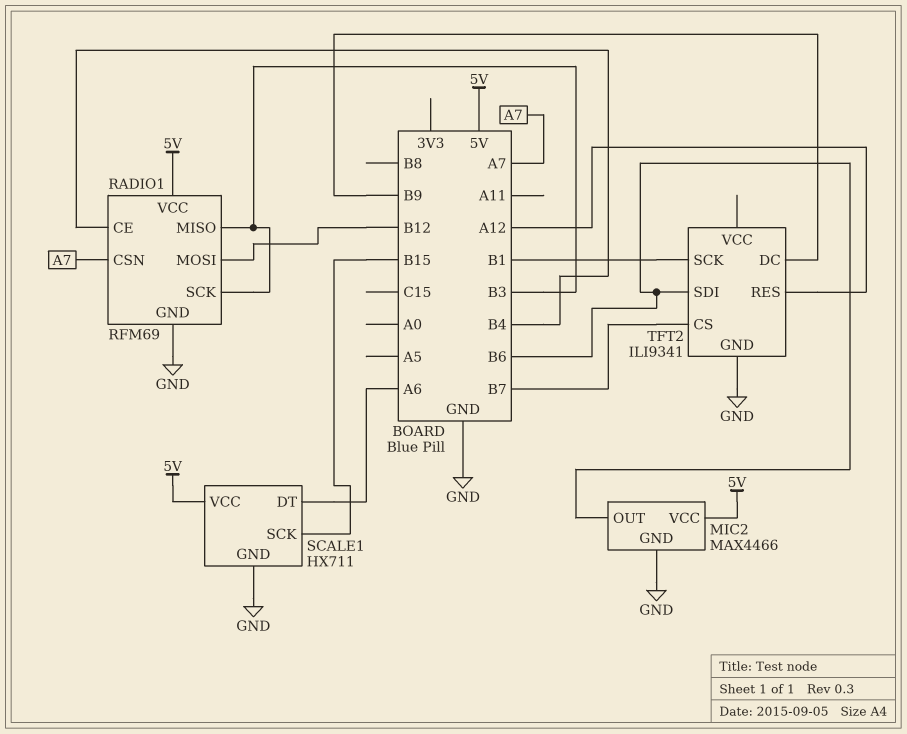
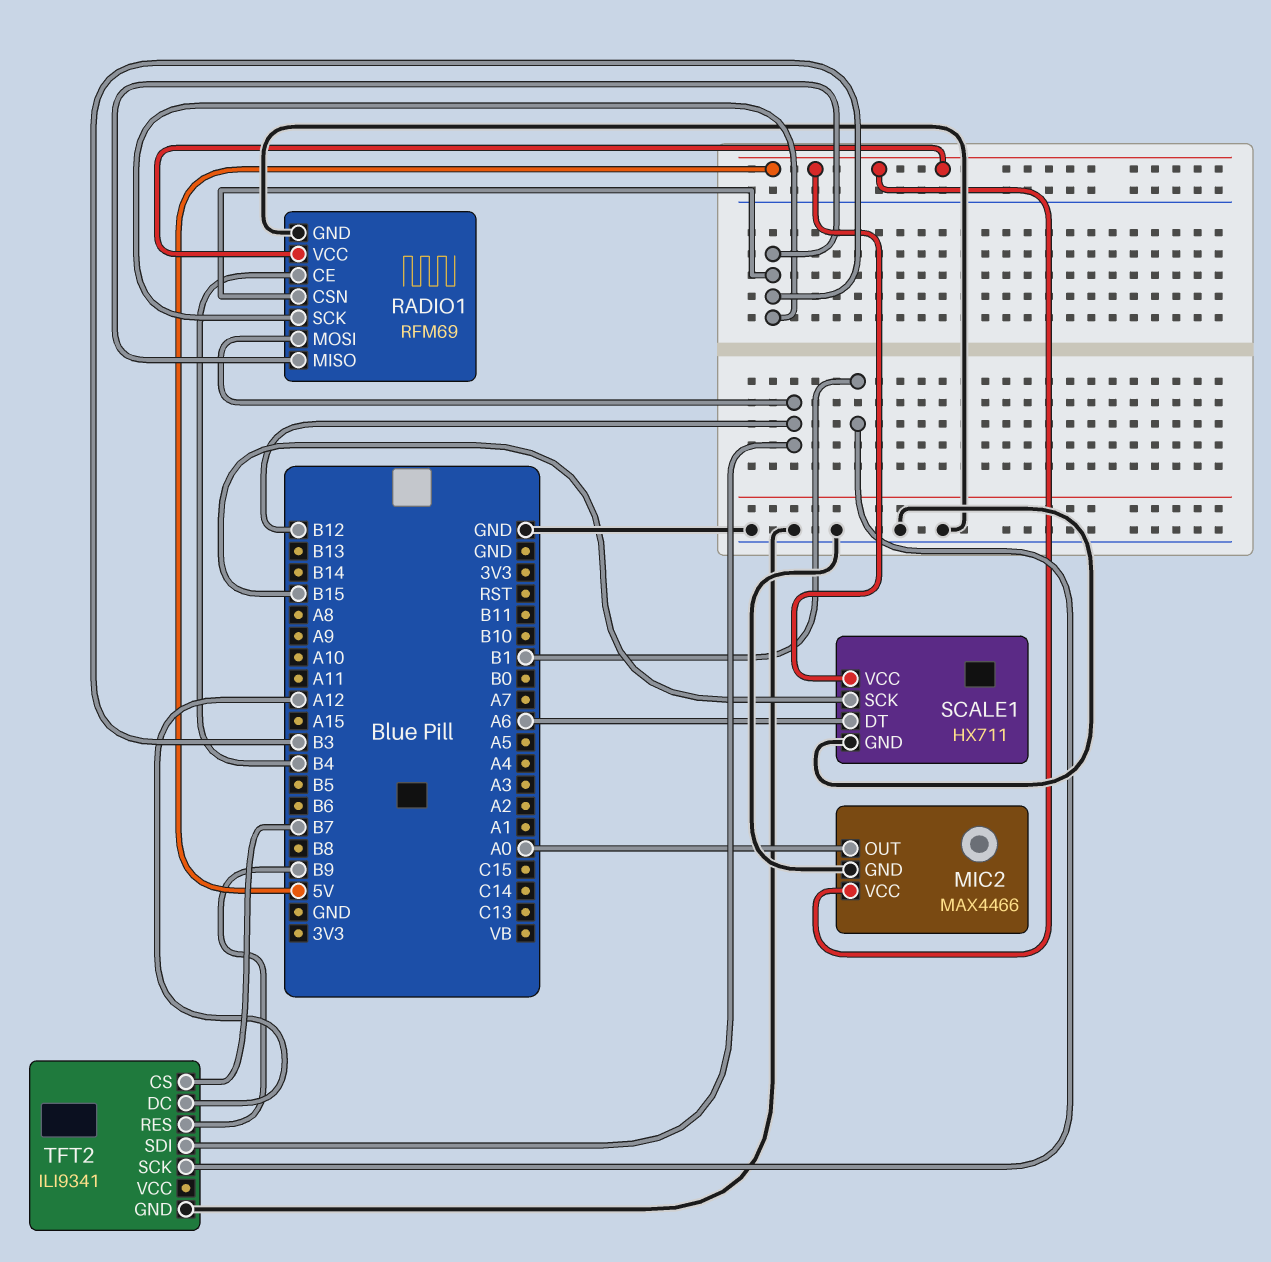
MIC2 pin OUT: B6 -> A0
RADIO1 pin CSN: A7 -> B3
TFT2 pin DC: B9 -> A12
TFT2 pin RES: A12 -> B9
TFT2 pin SDI: B6 -> B12

